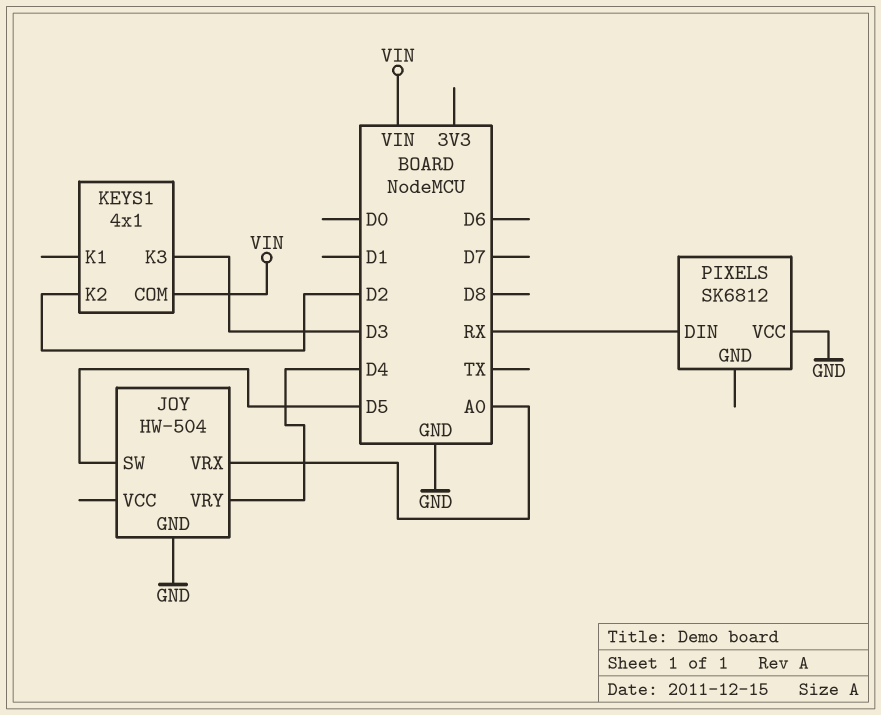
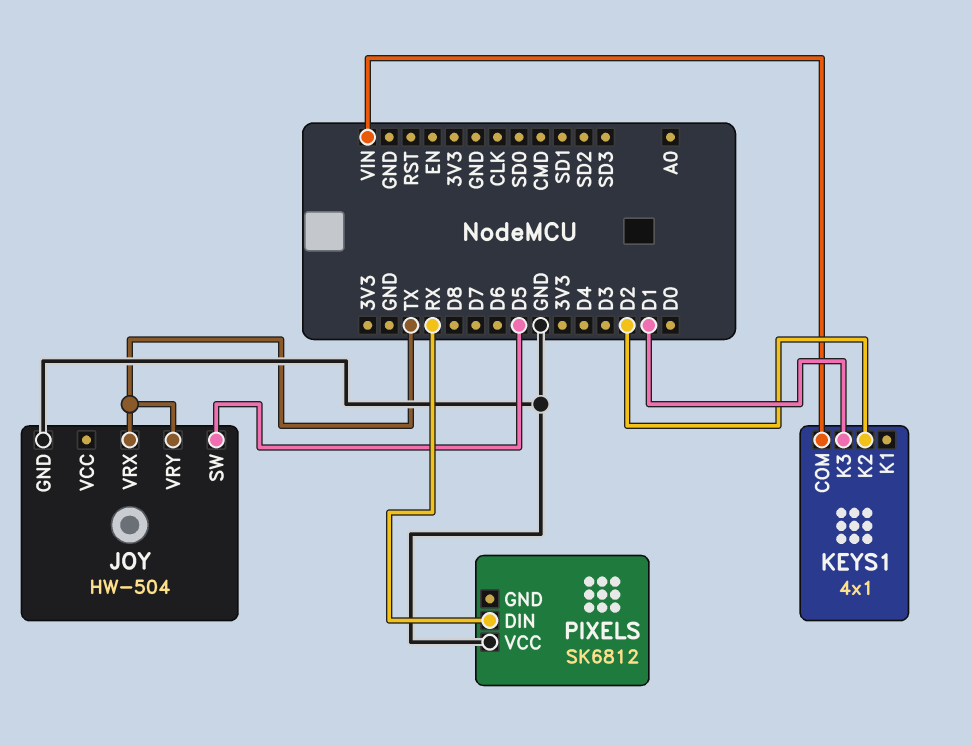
JOY pin VRX: A0 -> TX
JOY pin VRY: D4 -> TX
KEYS1 pin K3: D3 -> D1

